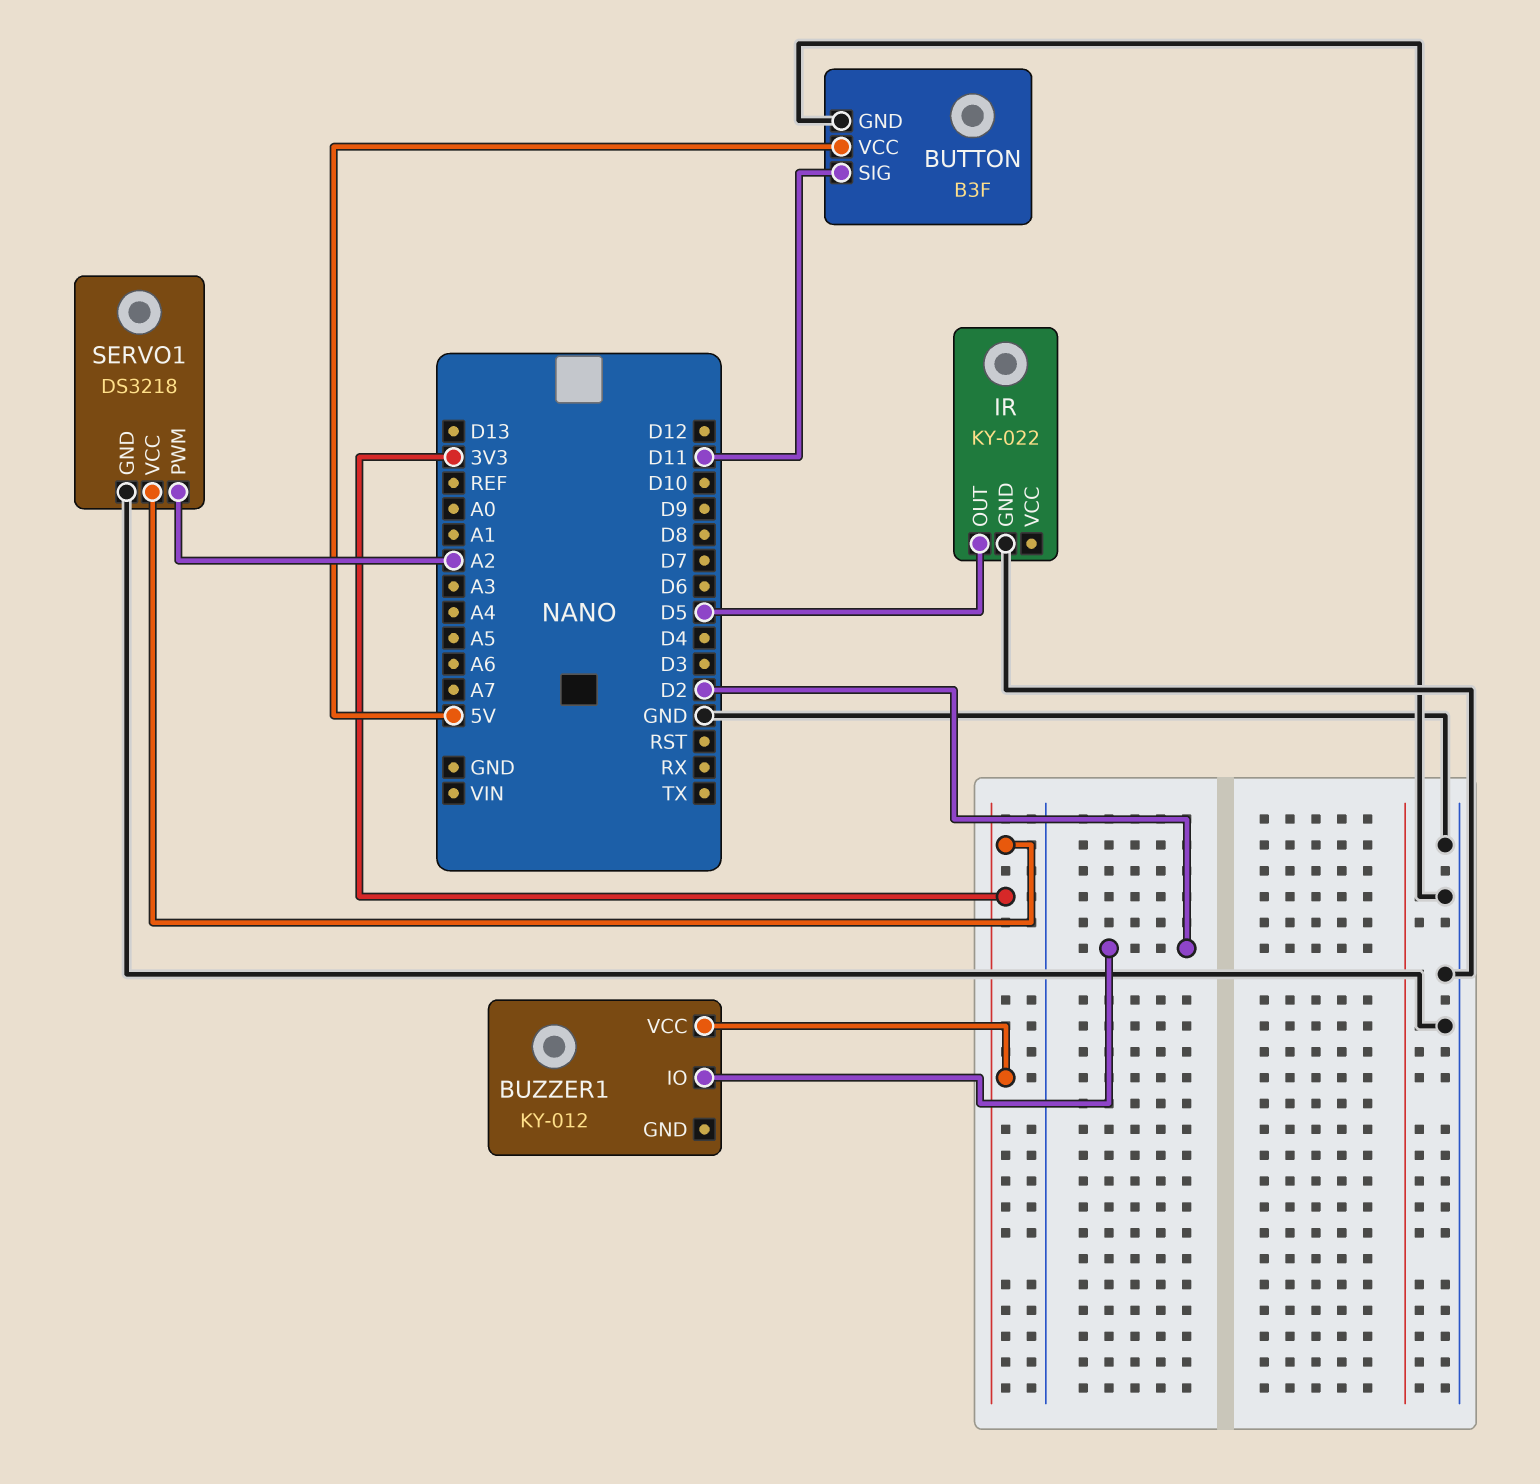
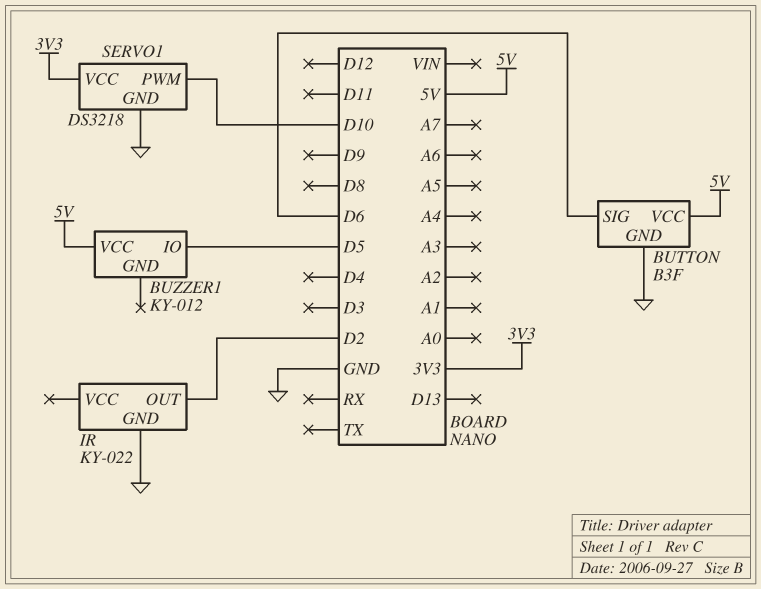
BUTTON pin SIG: D11 -> D6
BUZZER1 pin IO: D2 -> D5
BUZZER1 pin VCC: 3V3 -> 5V
IR pin OUT: D5 -> D2
SERVO1 pin PWM: A2 -> D10

